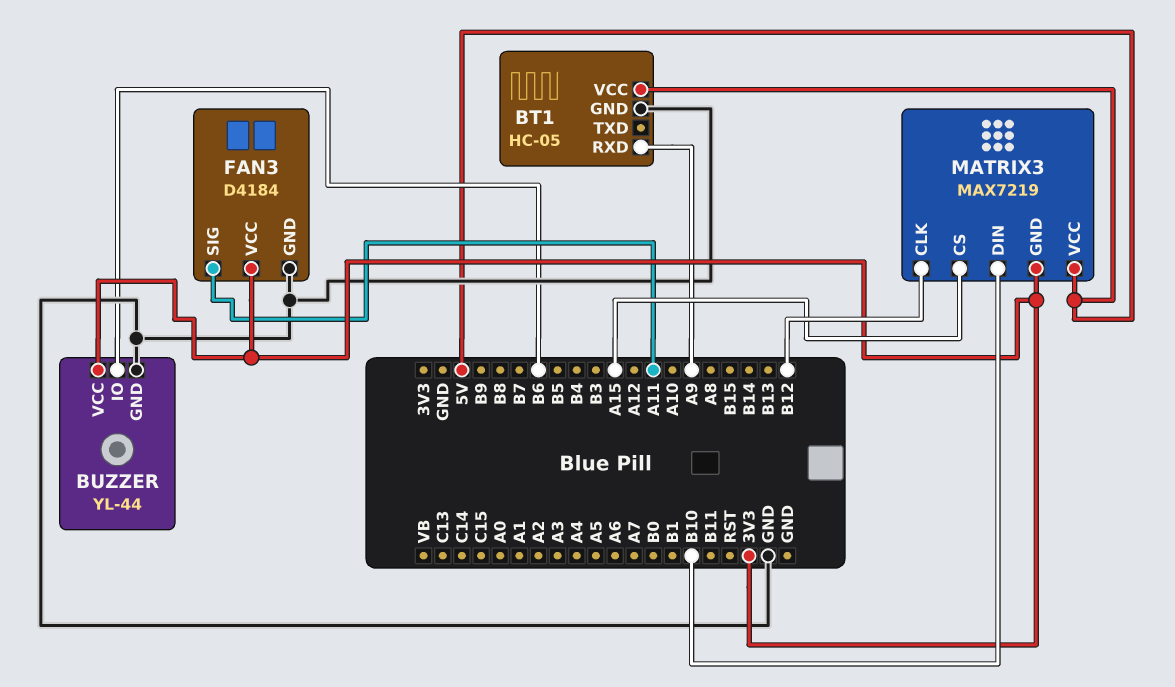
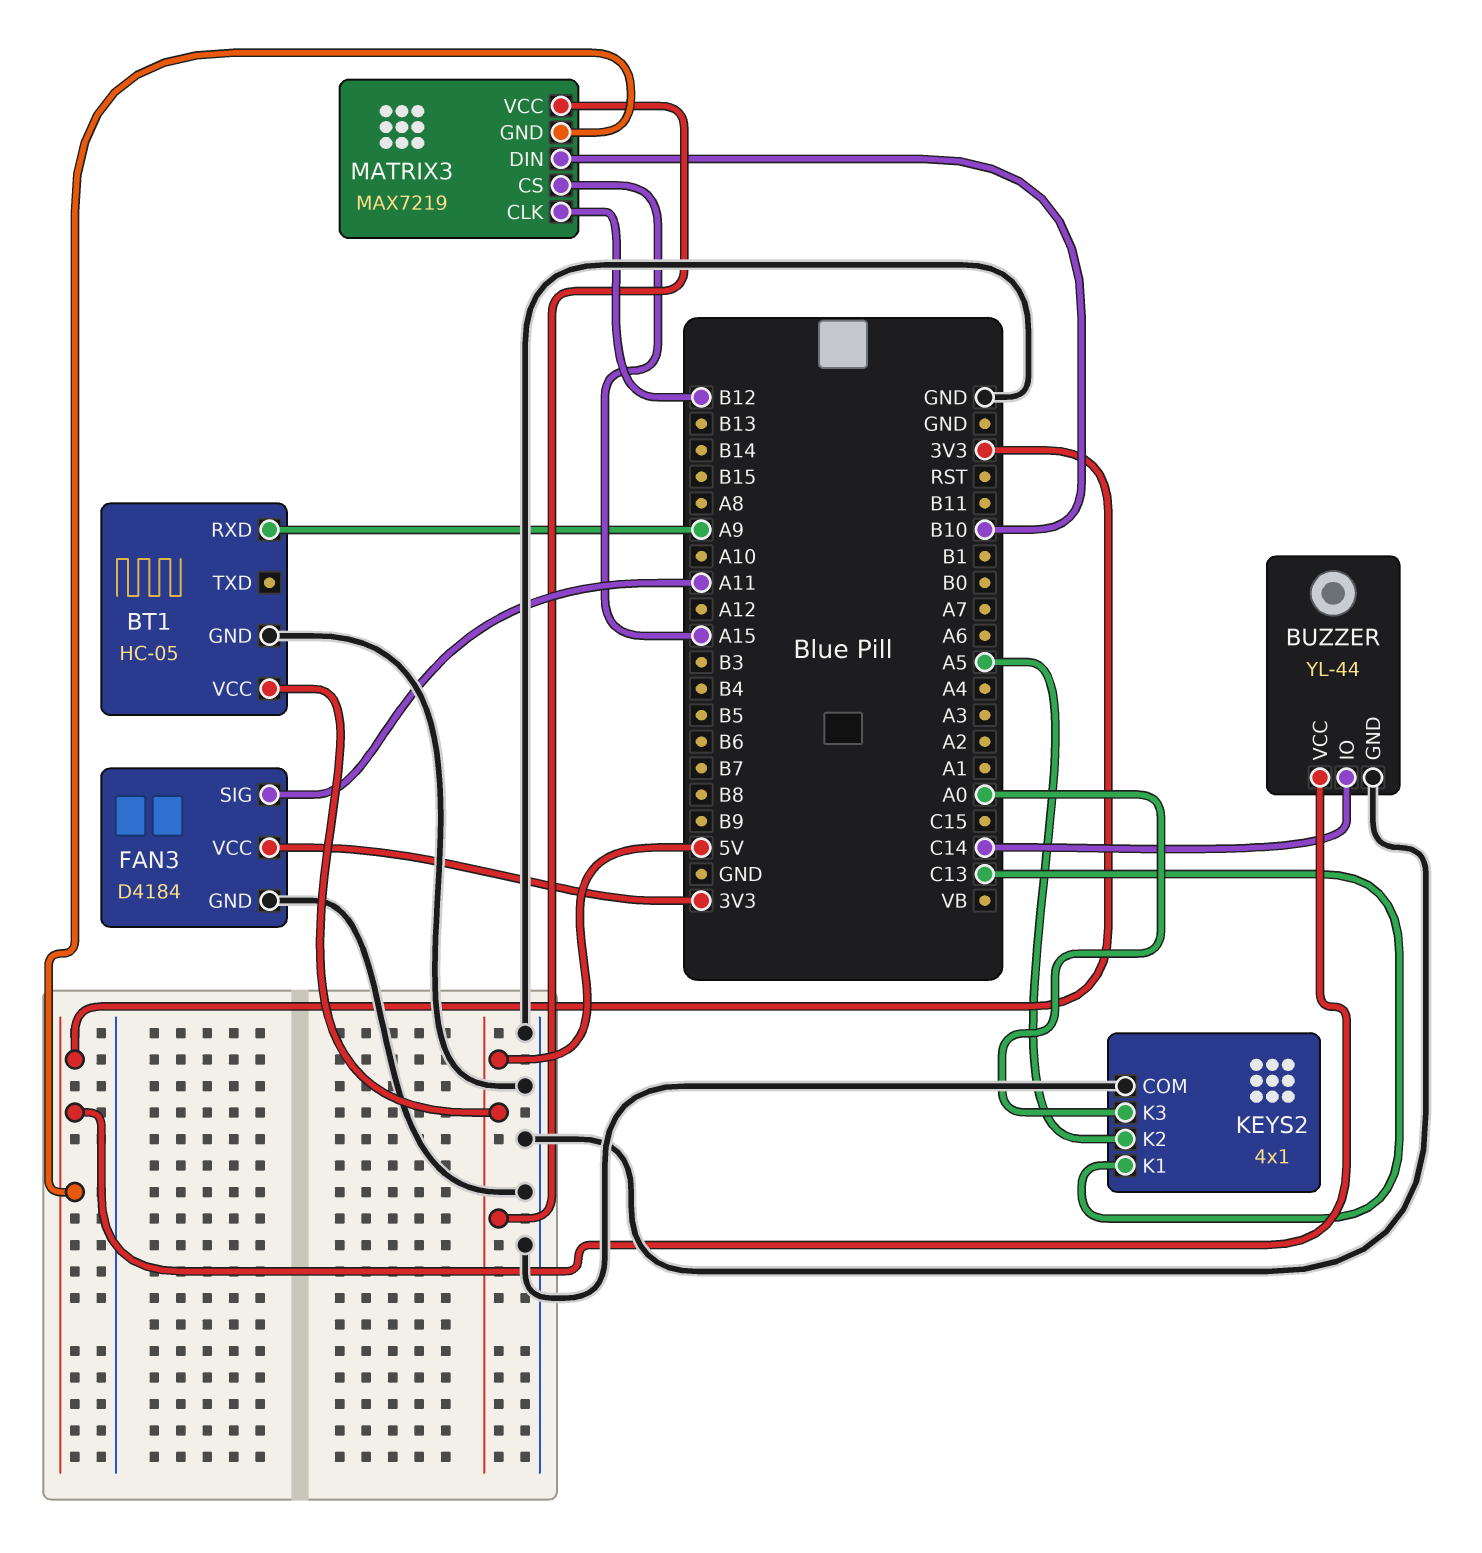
BUZZER pin IO: B6 -> C14
KEYS2: none -> 4x1
KEYS2 pin COM: none -> GND
KEYS2 pin K1: none -> C13
KEYS2 pin K2: none -> A5
KEYS2 pin K3: none -> A0

